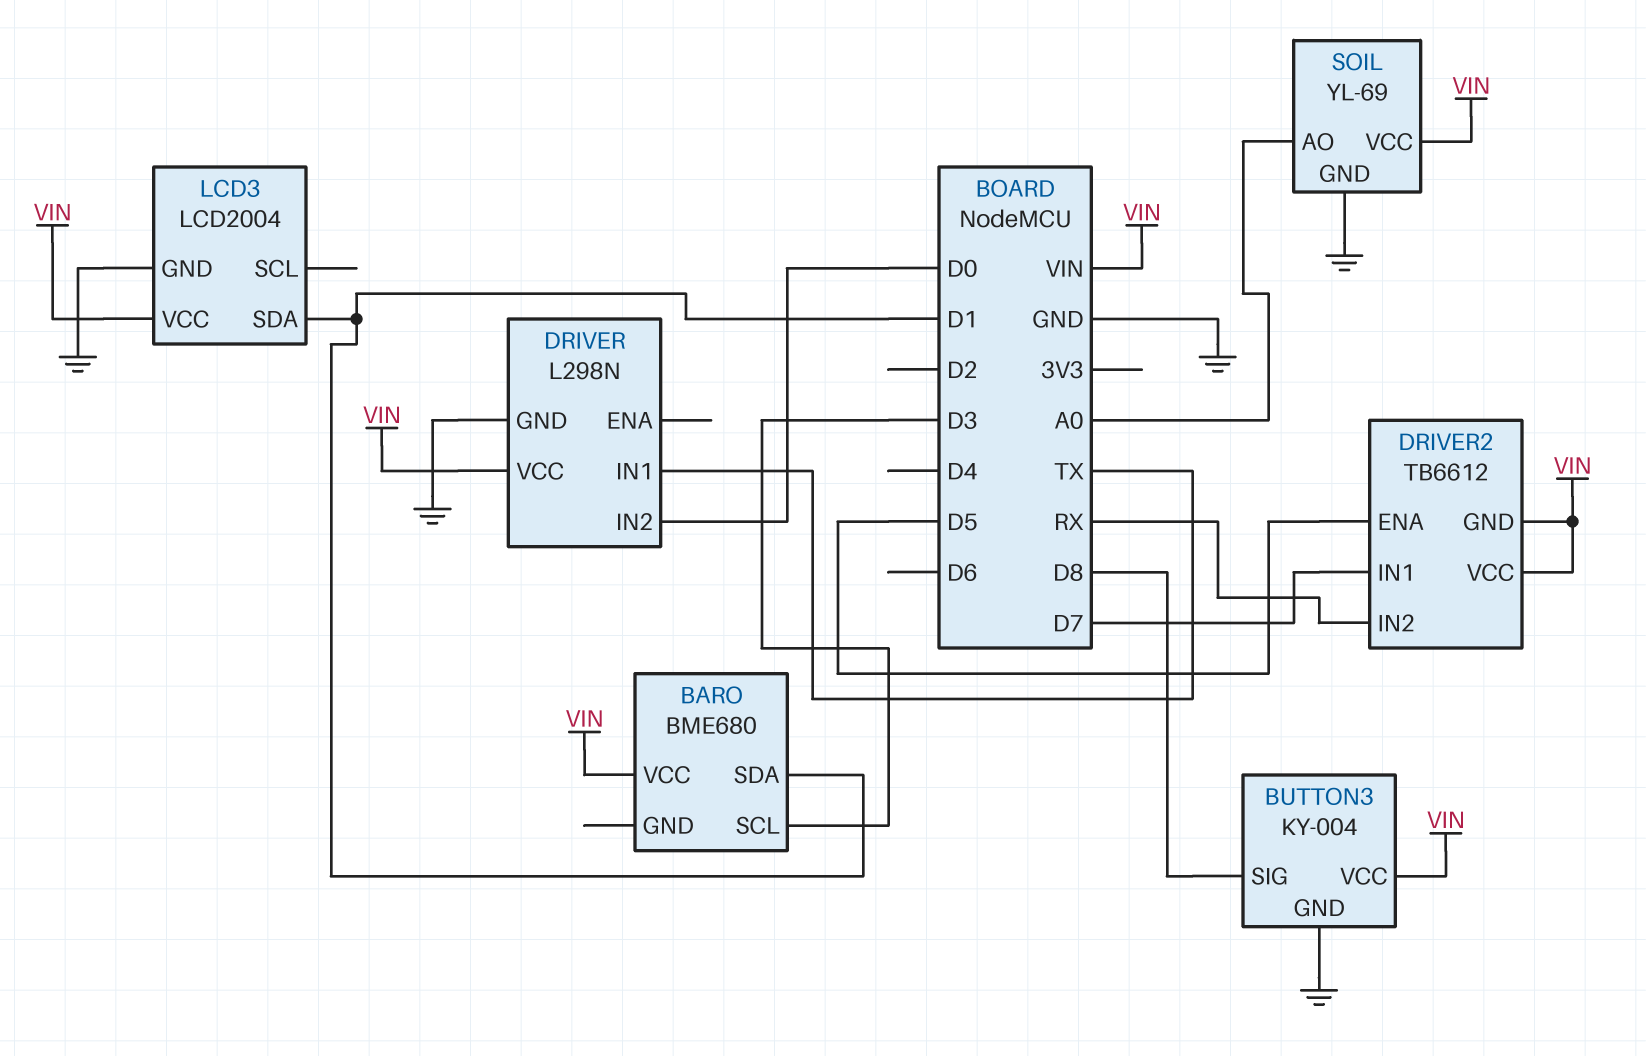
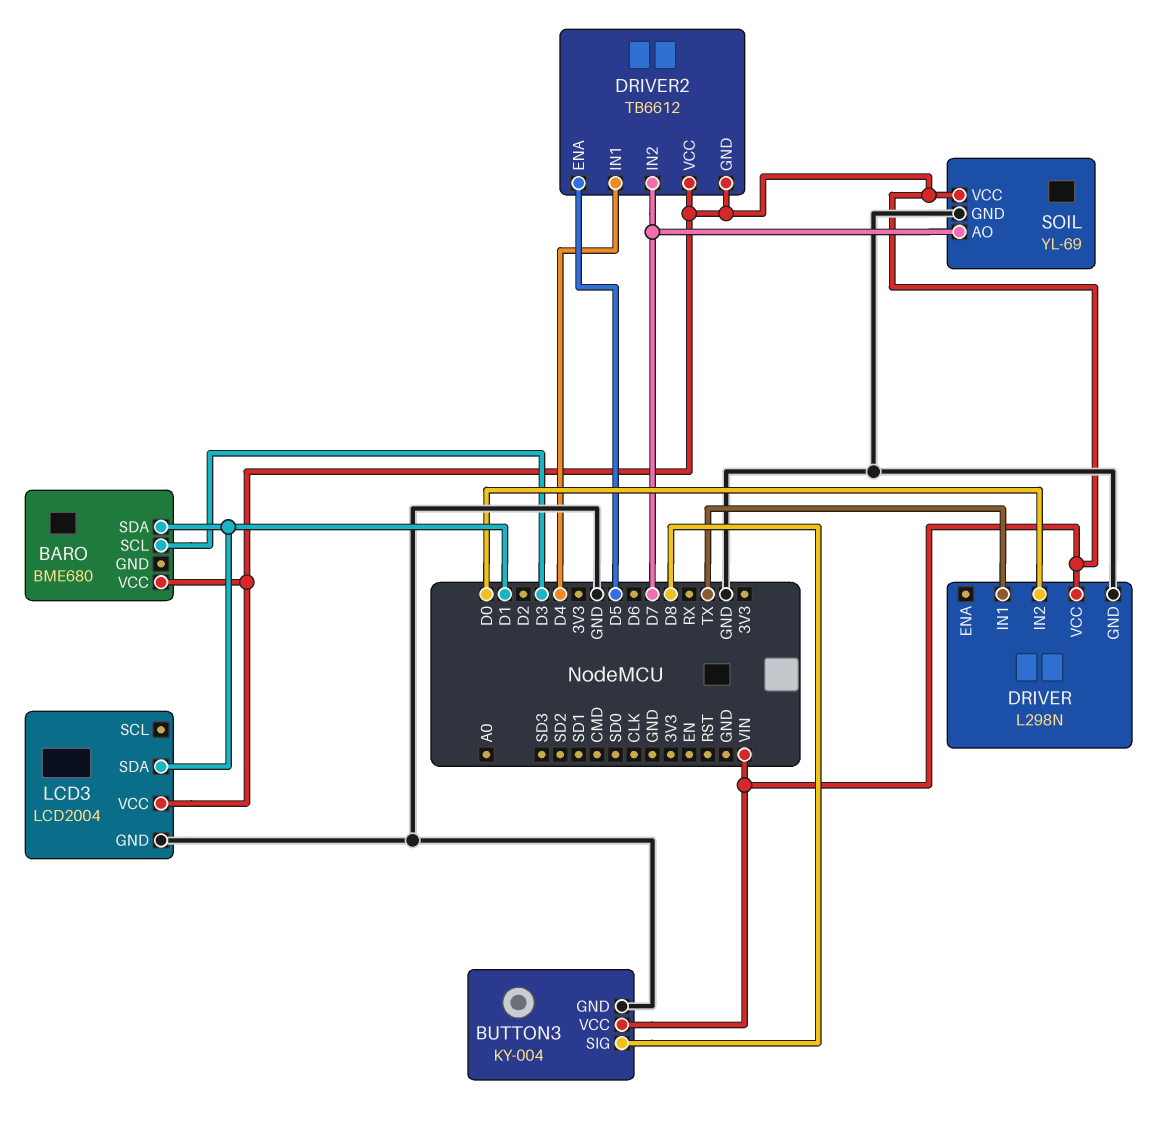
DRIVER2 pin IN1: D7 -> D4
DRIVER2 pin IN2: RX -> D7
SOIL pin AO: A0 -> D7

